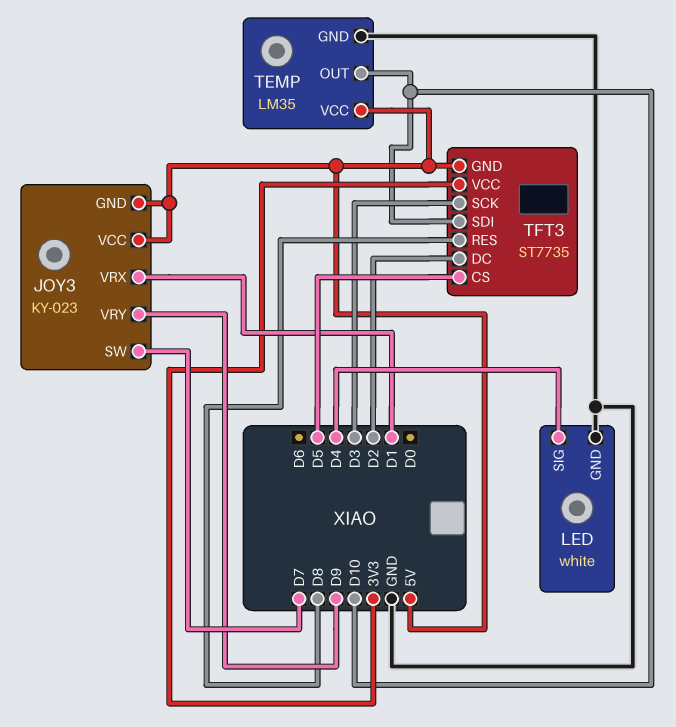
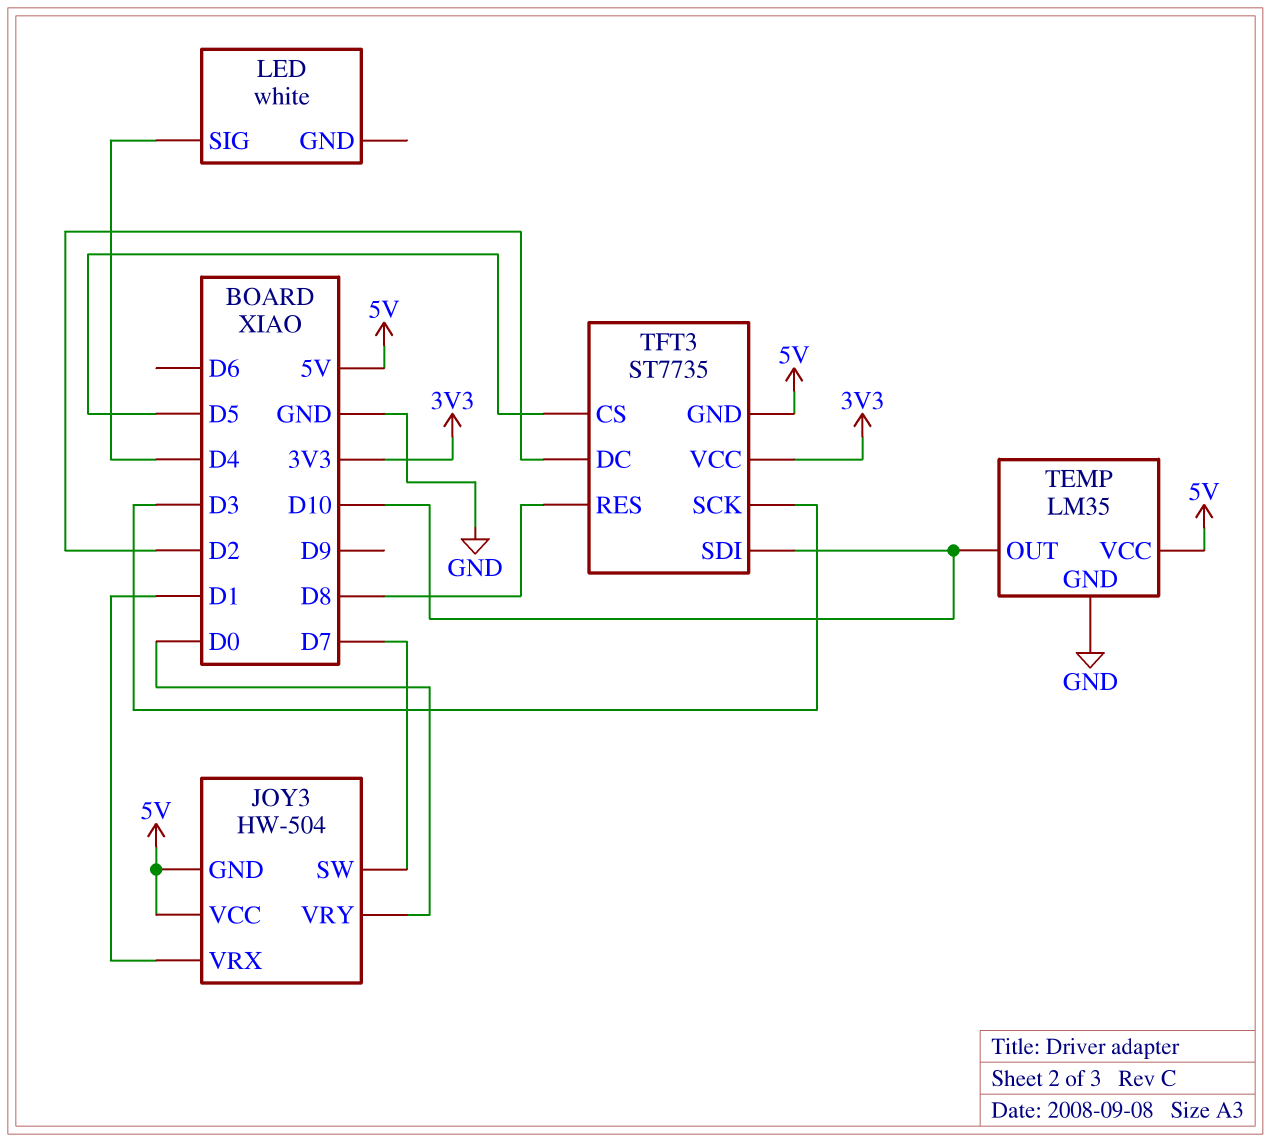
JOY3: KY-023 -> HW-504
JOY3 pin VRY: D9 -> D0
LED pin GND: GND -> none

